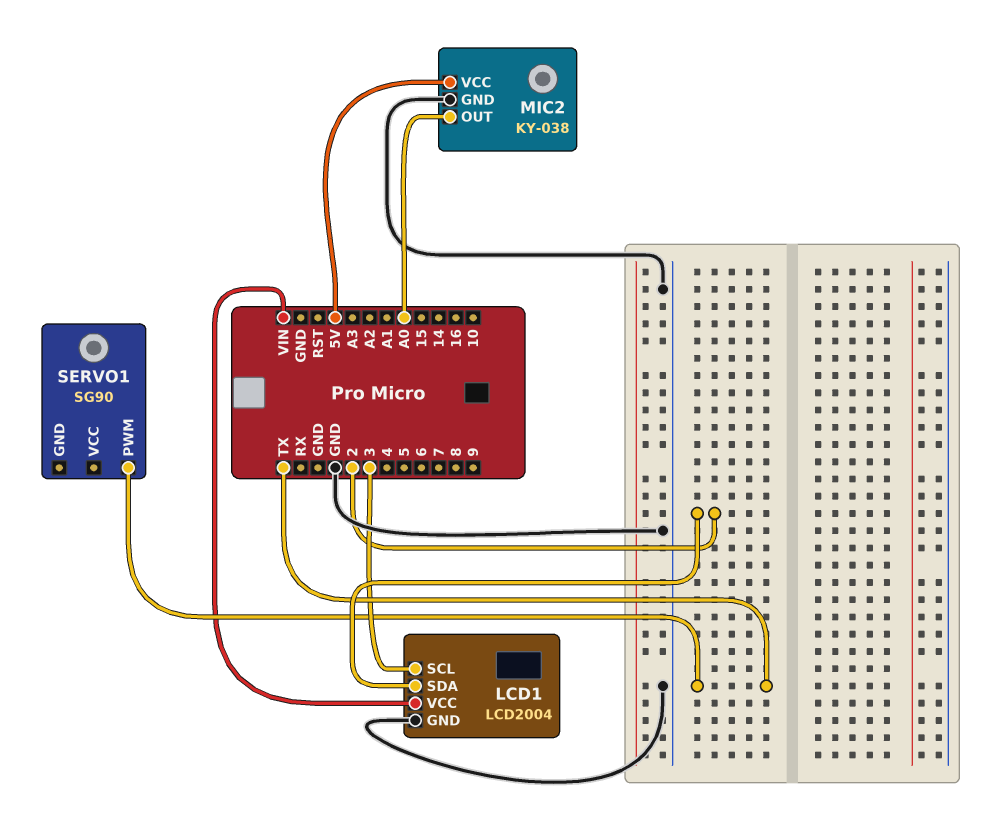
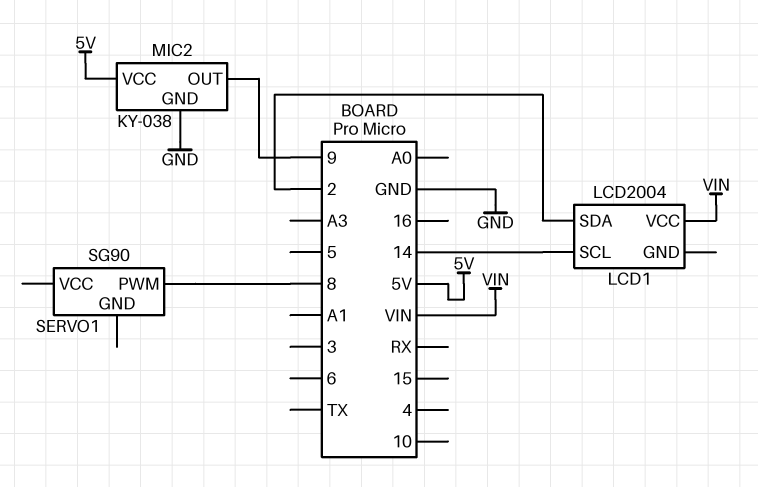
LCD1 pin GND: GND -> none
LCD1 pin SCL: 3 -> 14
MIC2 pin OUT: A0 -> 9
SERVO1 pin PWM: TX -> 8

